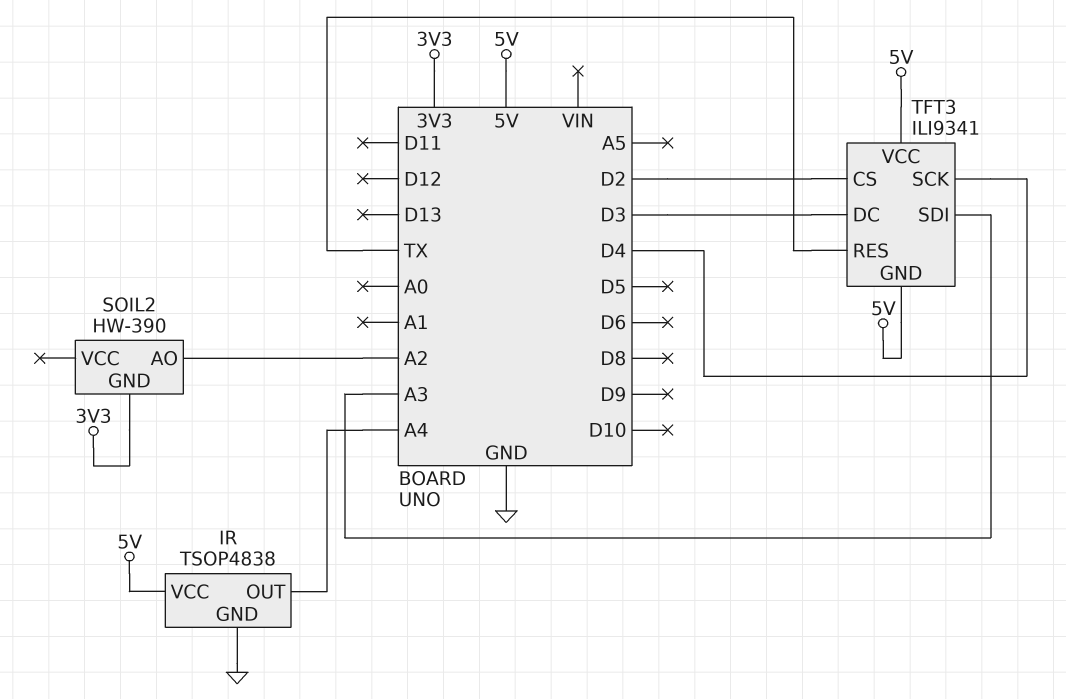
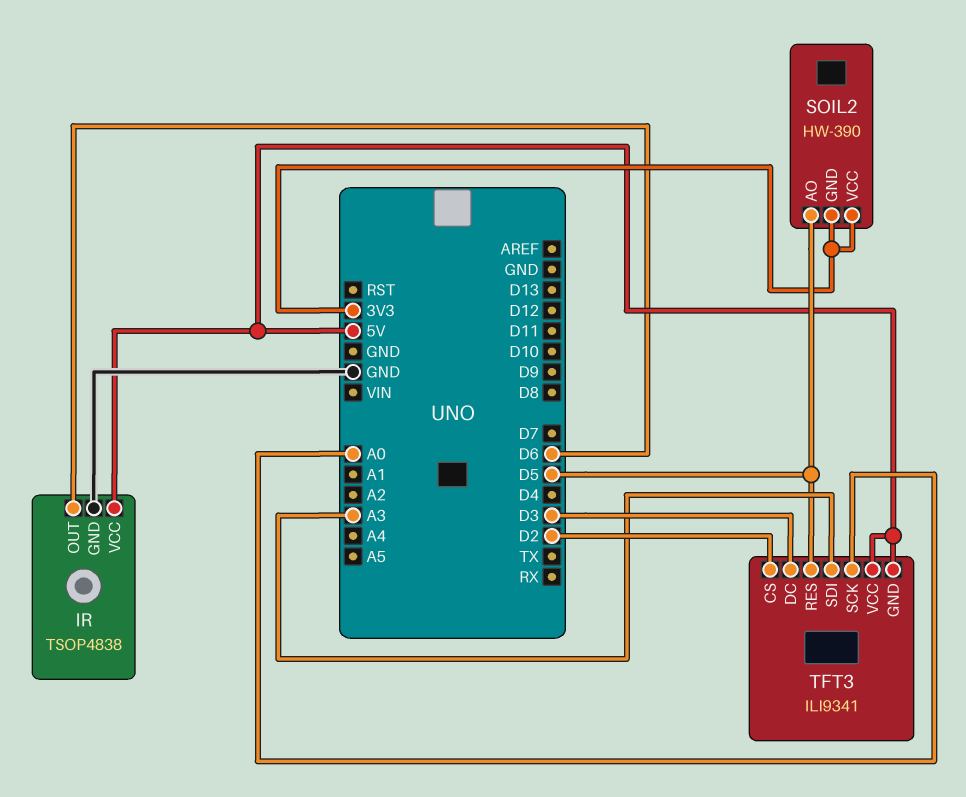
IR pin OUT: A4 -> D6
SOIL2 pin AO: A2 -> D5
SOIL2 pin VCC: none -> 3V3
TFT3 pin RES: TX -> D5
TFT3 pin SCK: D4 -> A0

